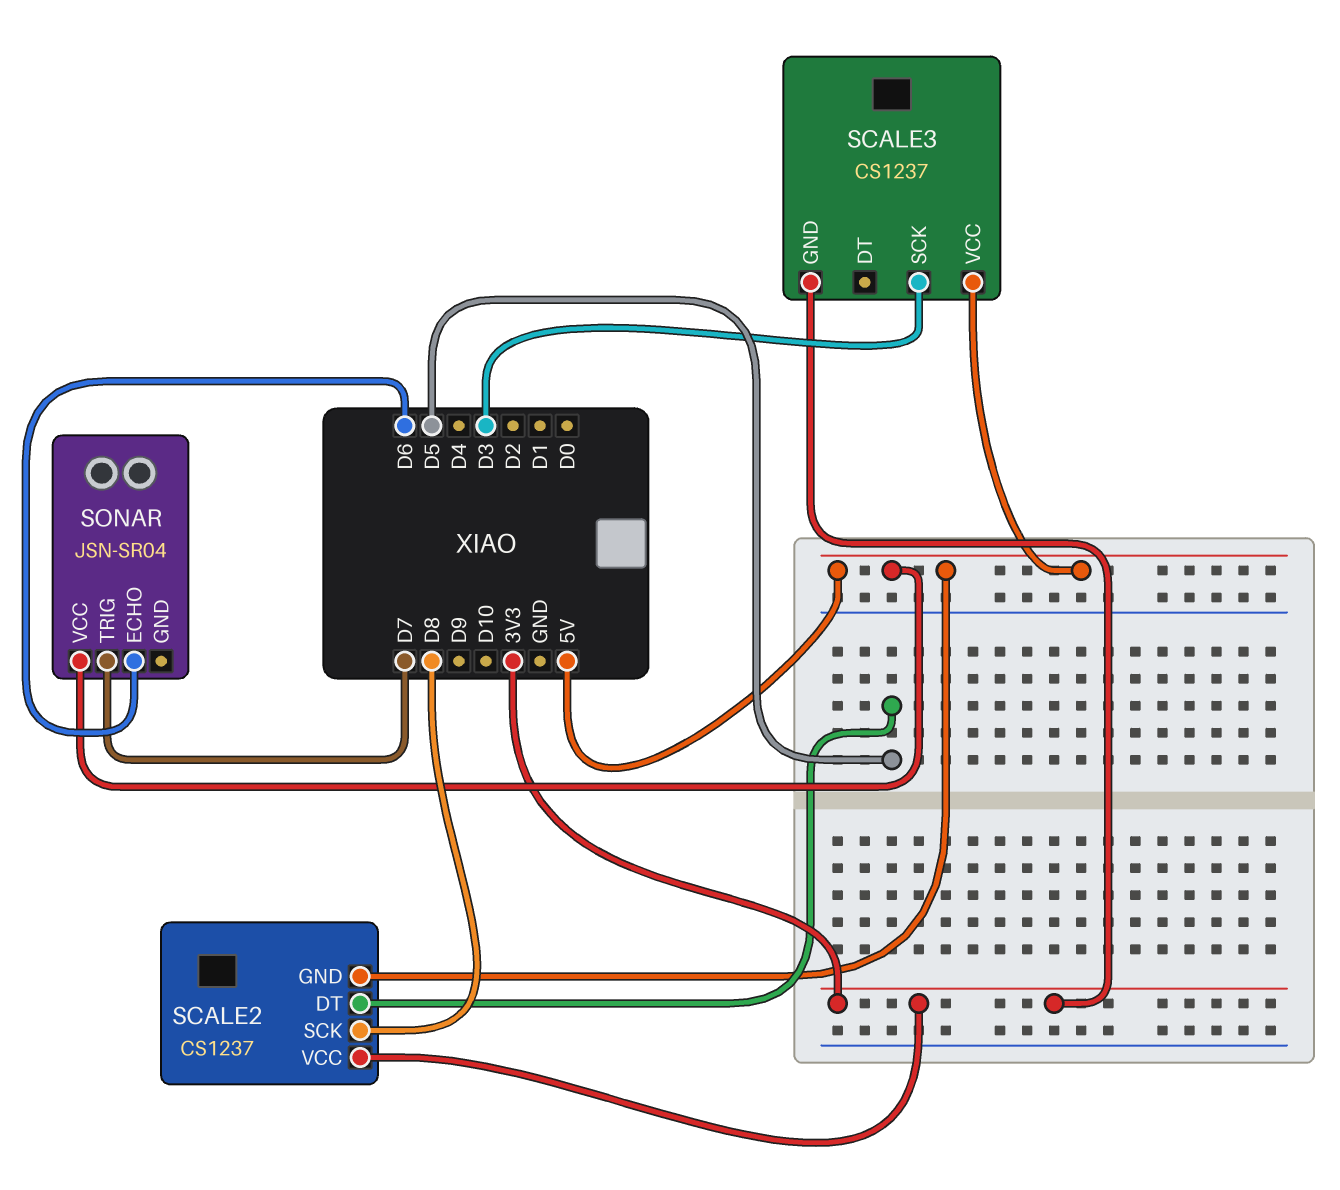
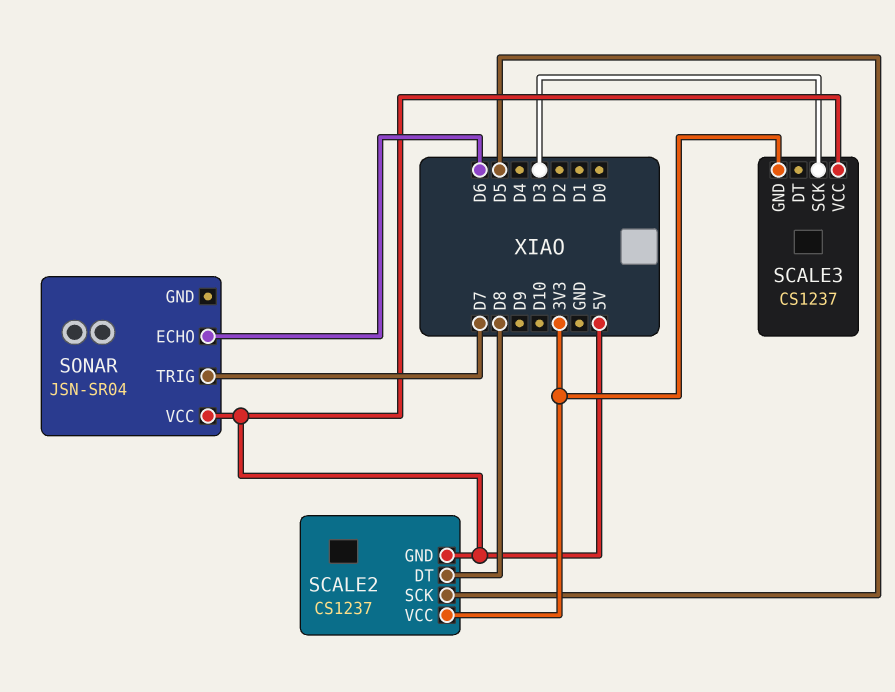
SCALE2 pin DT: D5 -> D8
SCALE2 pin SCK: D8 -> D5

